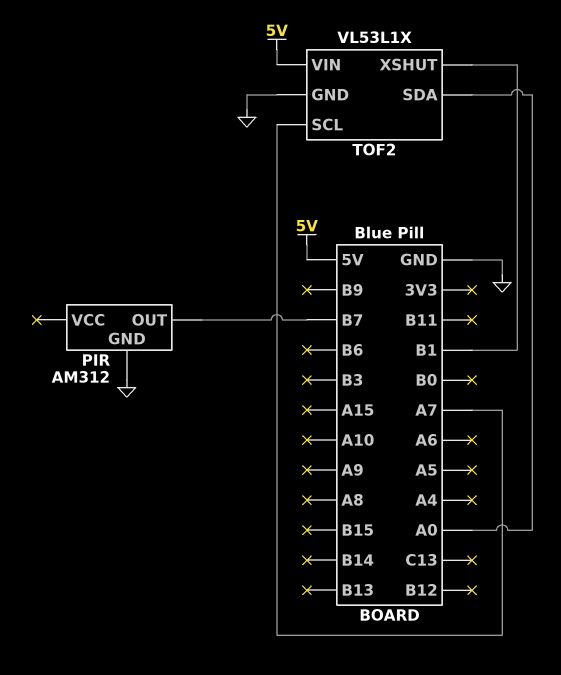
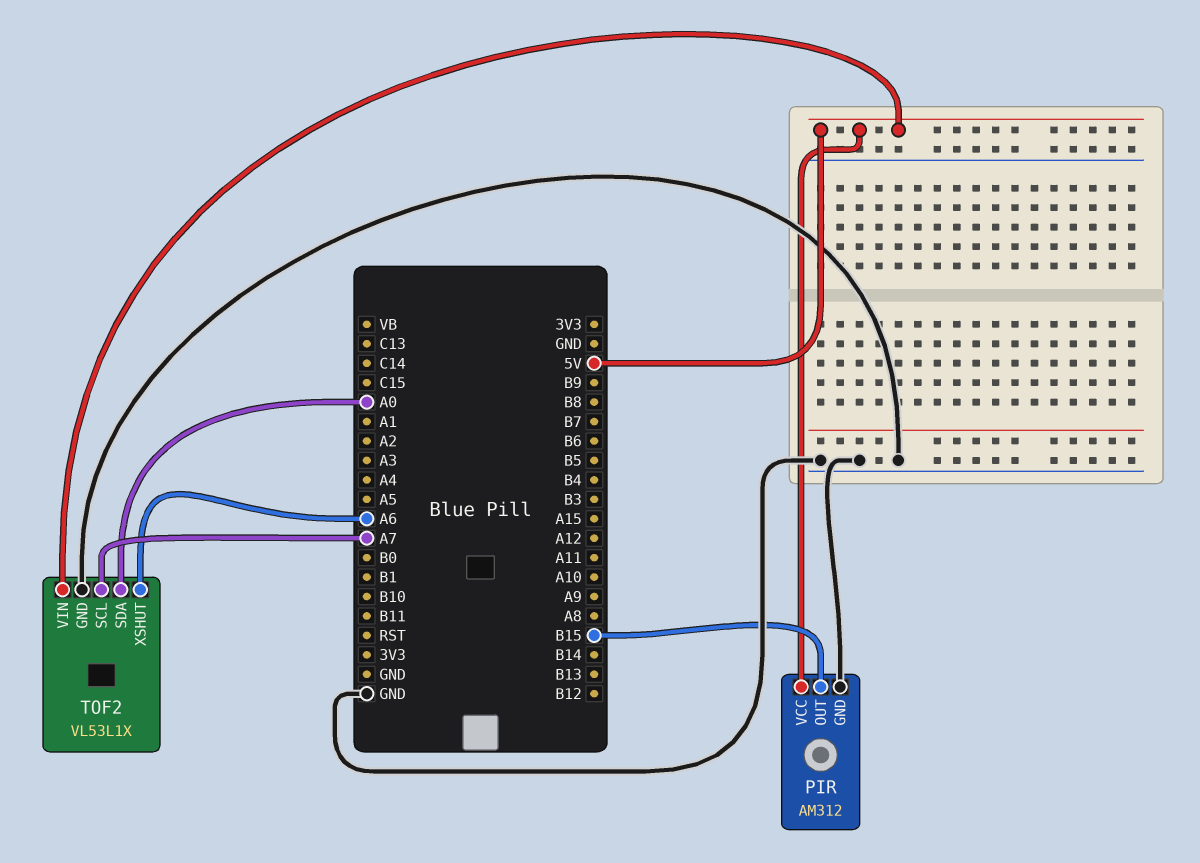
PIR pin OUT: B7 -> B15
PIR pin VCC: none -> 5V
TOF2 pin XSHUT: B1 -> A6

